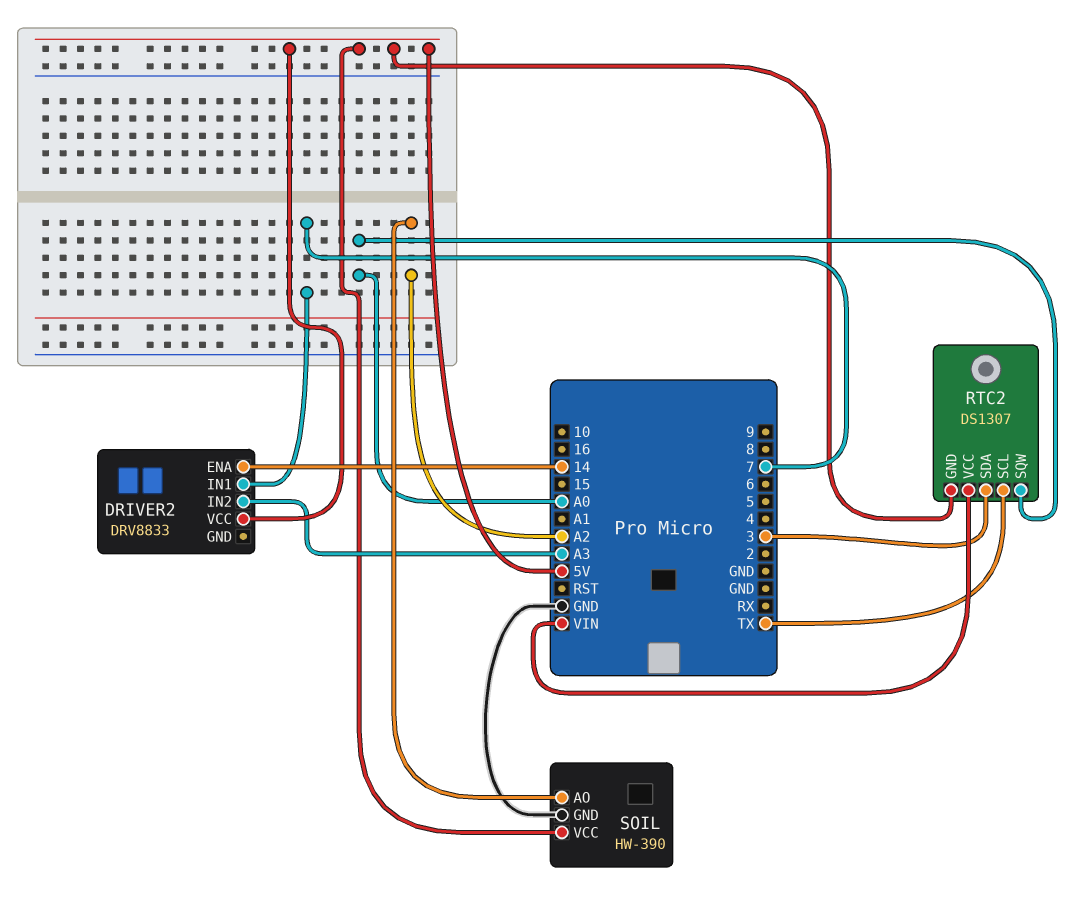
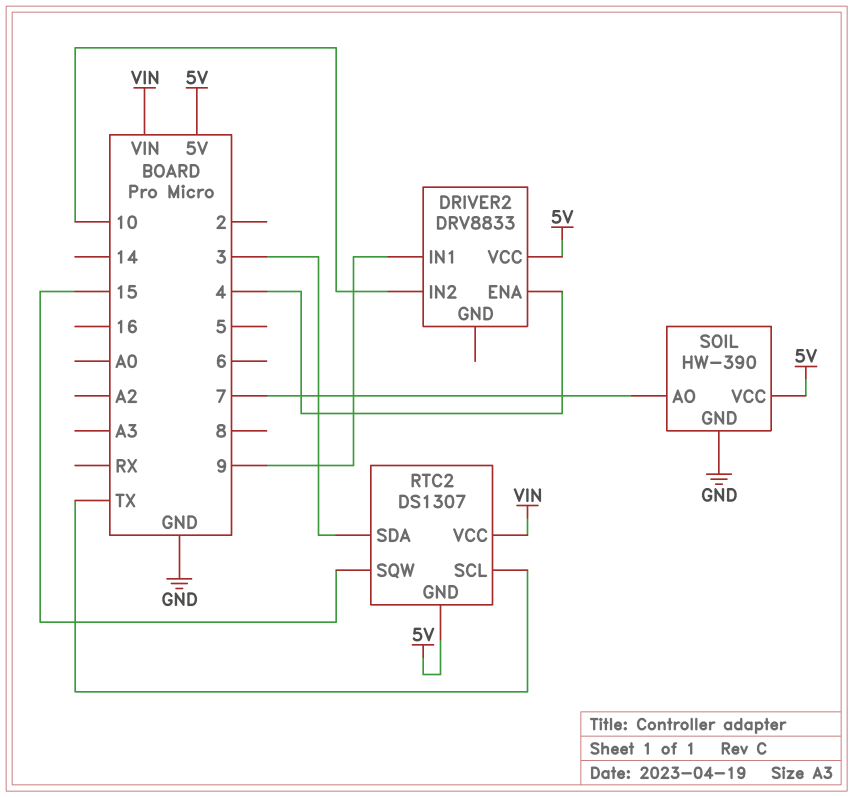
DRIVER2 pin ENA: 14 -> 4
DRIVER2 pin IN1: 7 -> 9
DRIVER2 pin IN2: A3 -> 10
RTC2 pin SQW: A0 -> 15
SOIL pin AO: A2 -> 7

